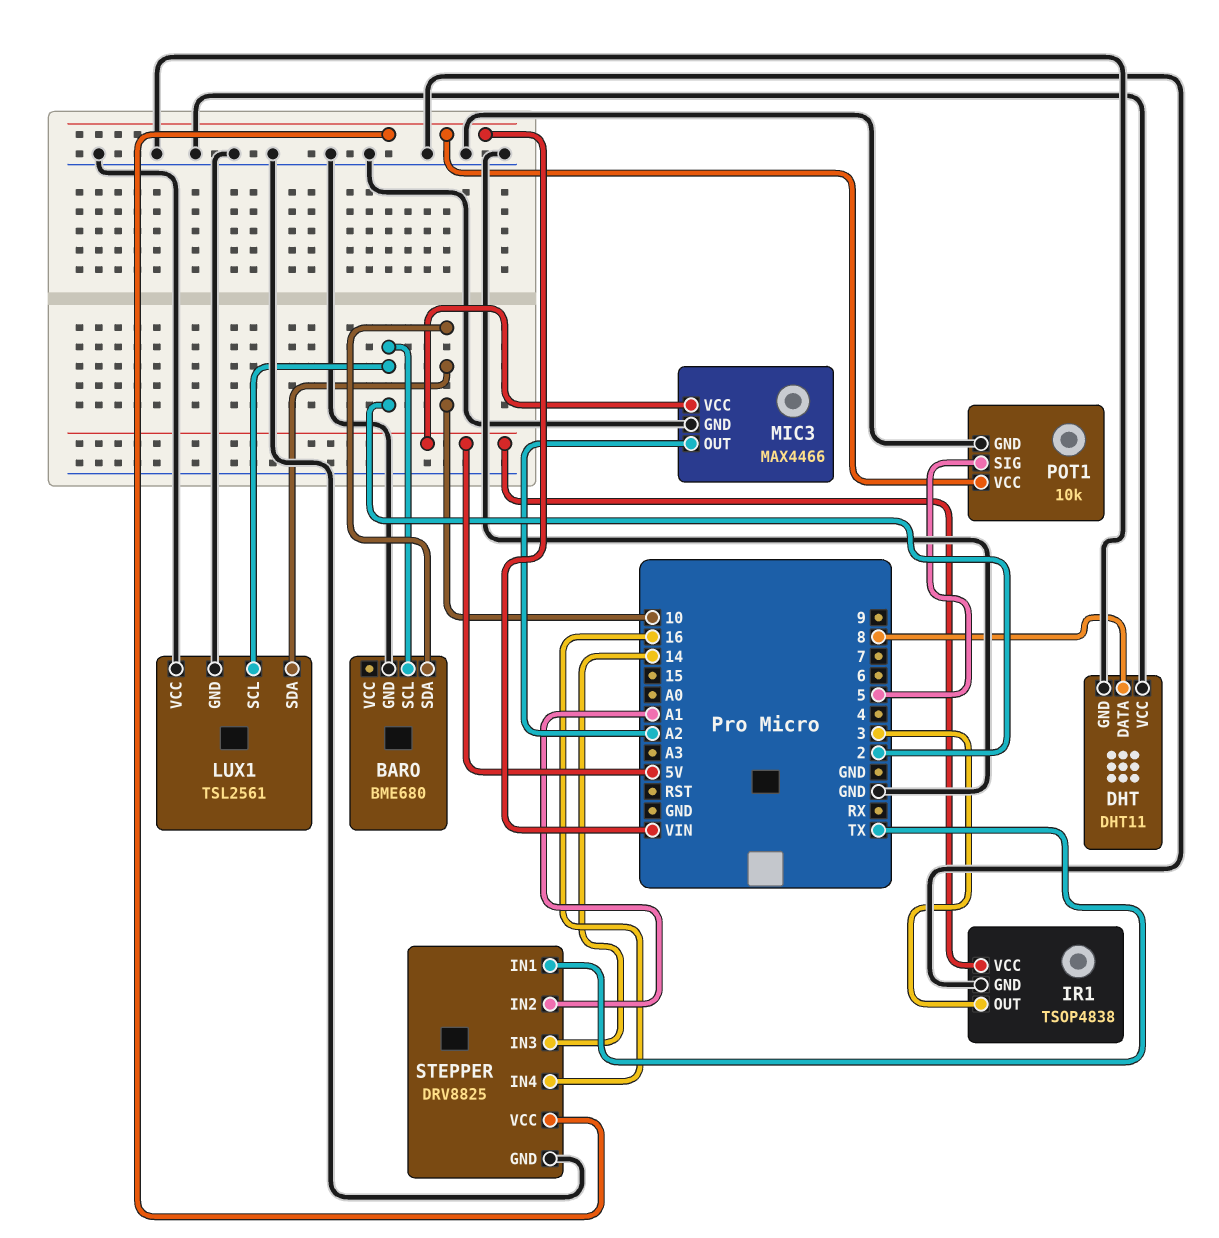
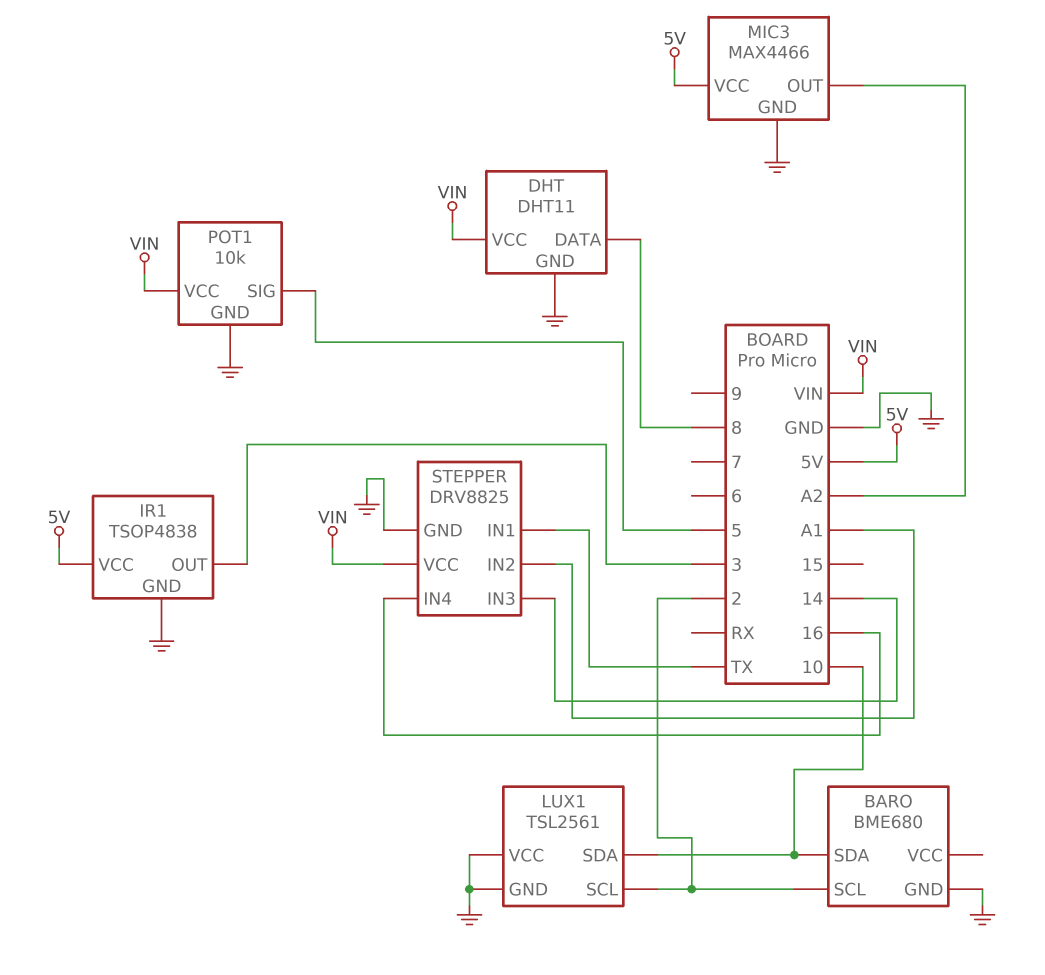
DHT pin VCC: GND -> VIN

